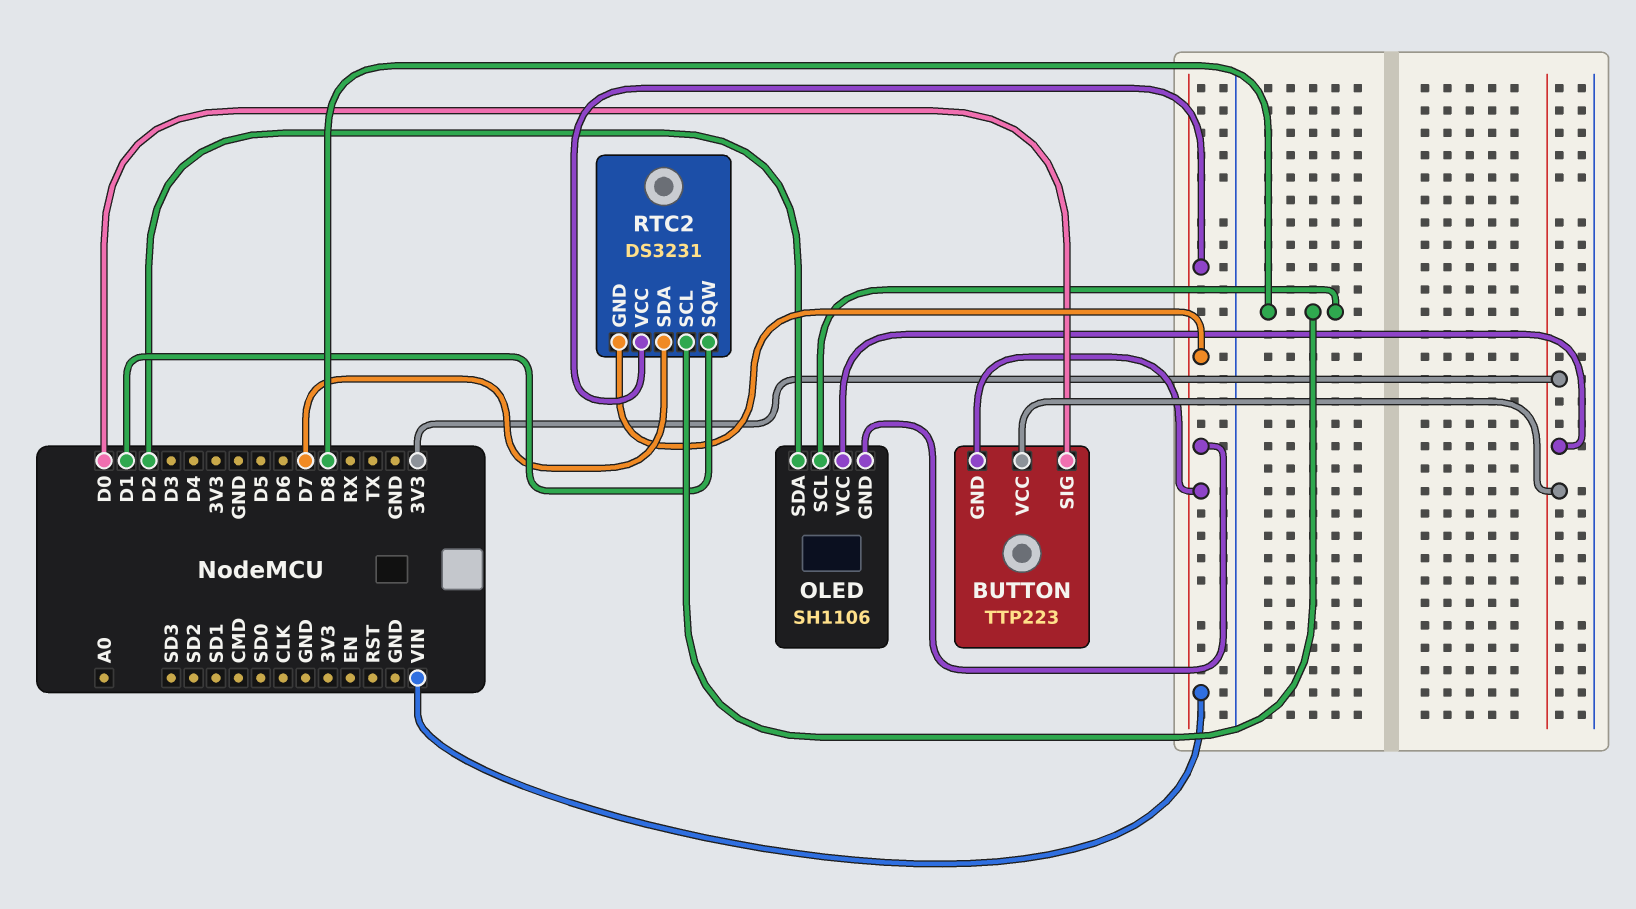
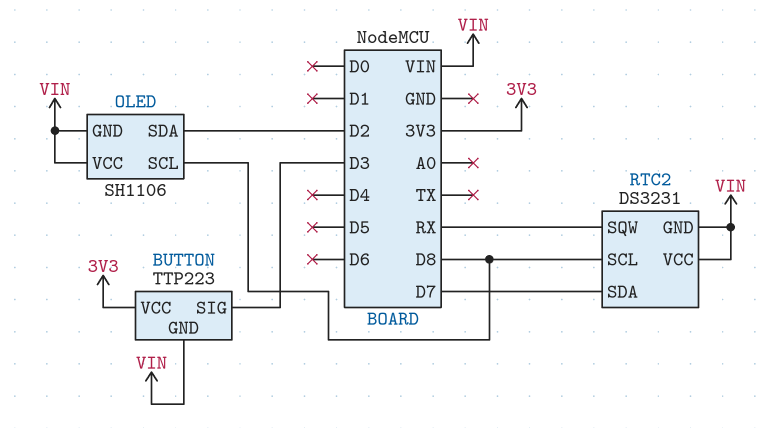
BUTTON pin SIG: D0 -> D3
OLED pin VCC: 3V3 -> VIN
RTC2 pin SQW: D1 -> RX

